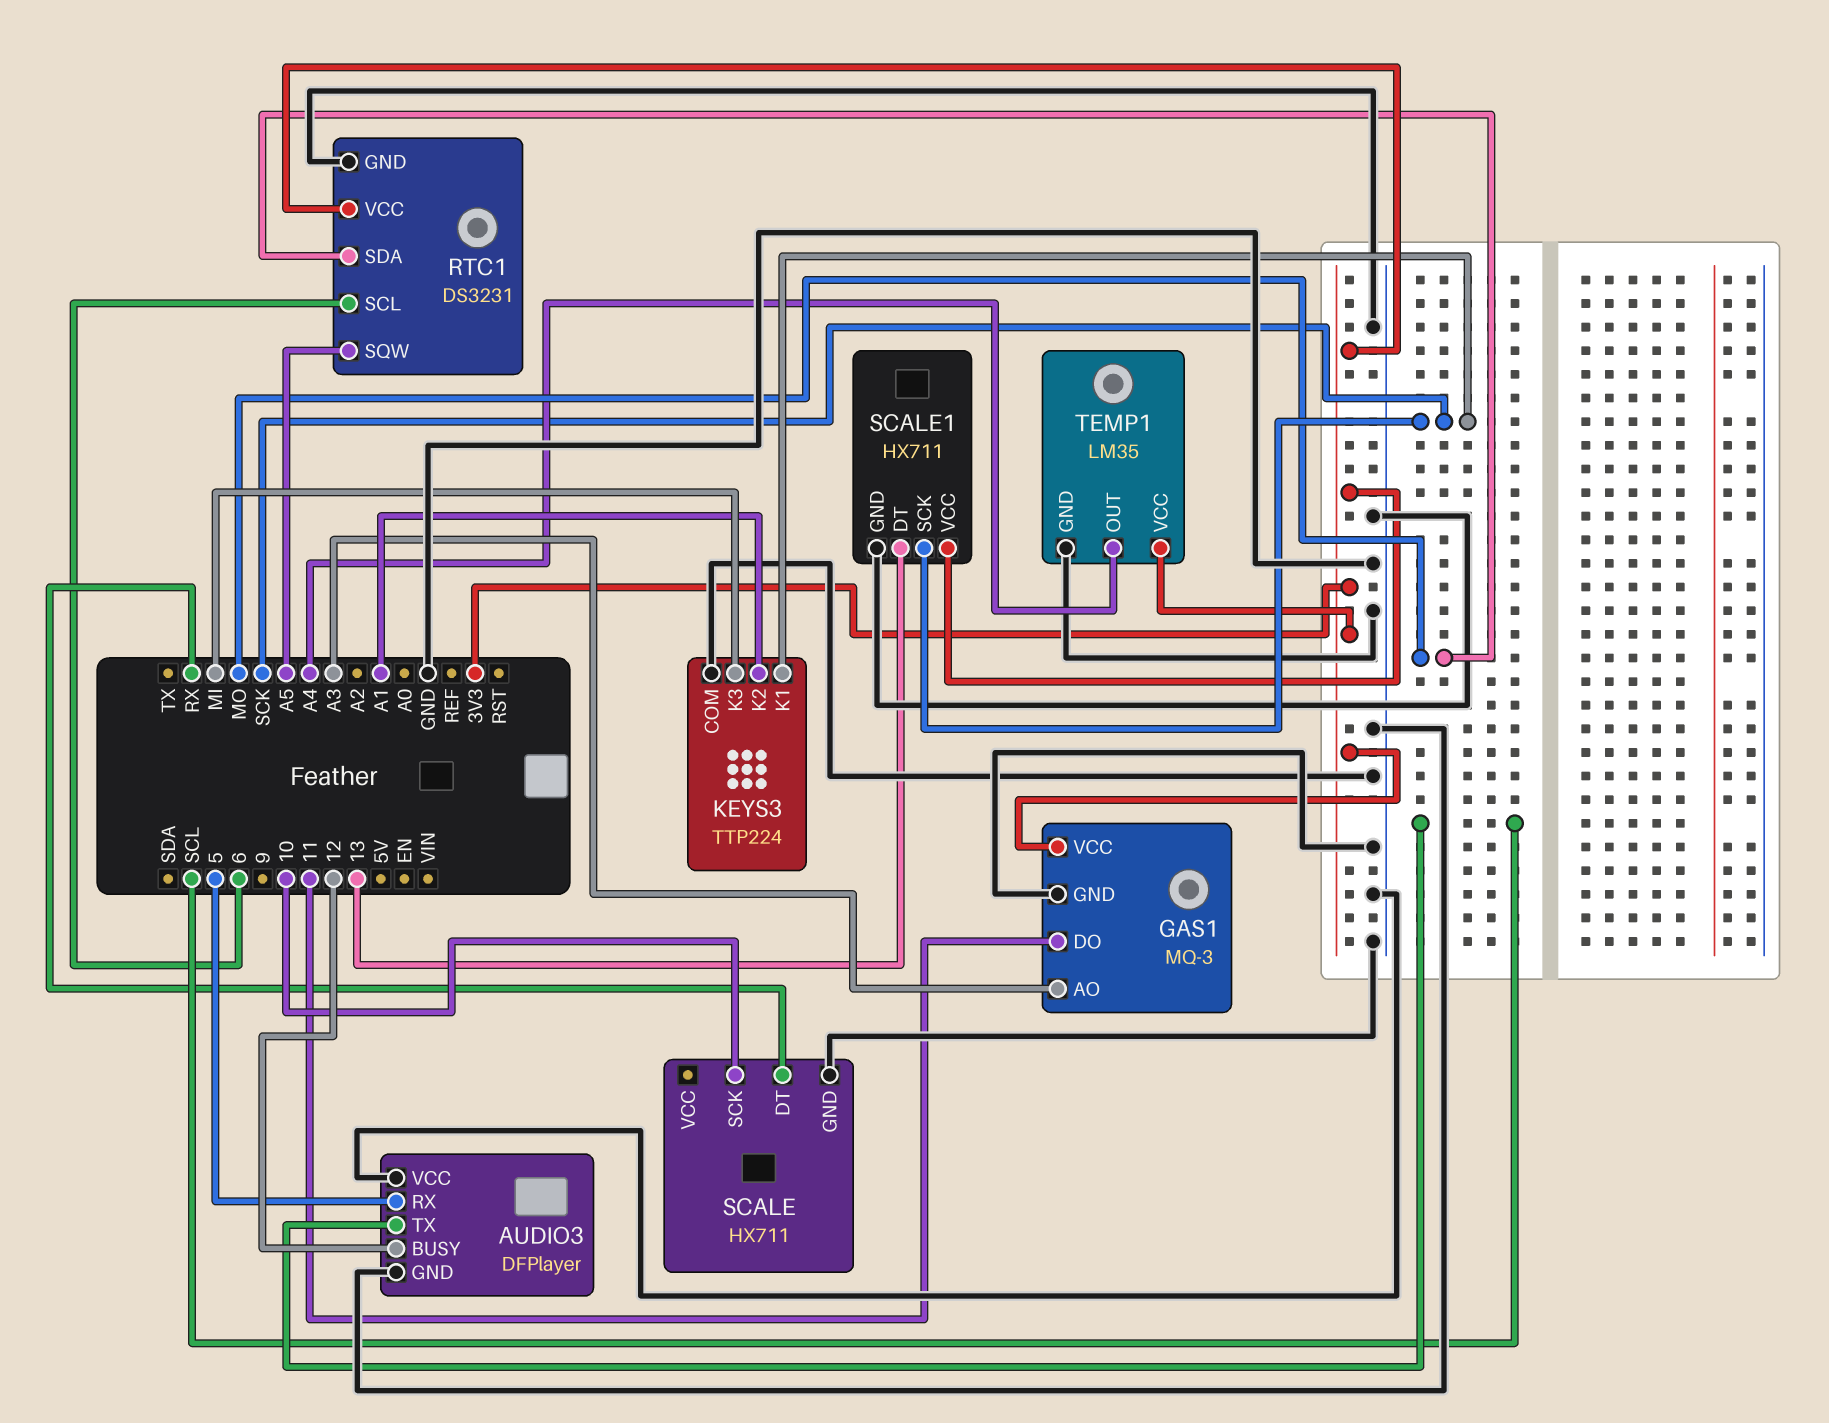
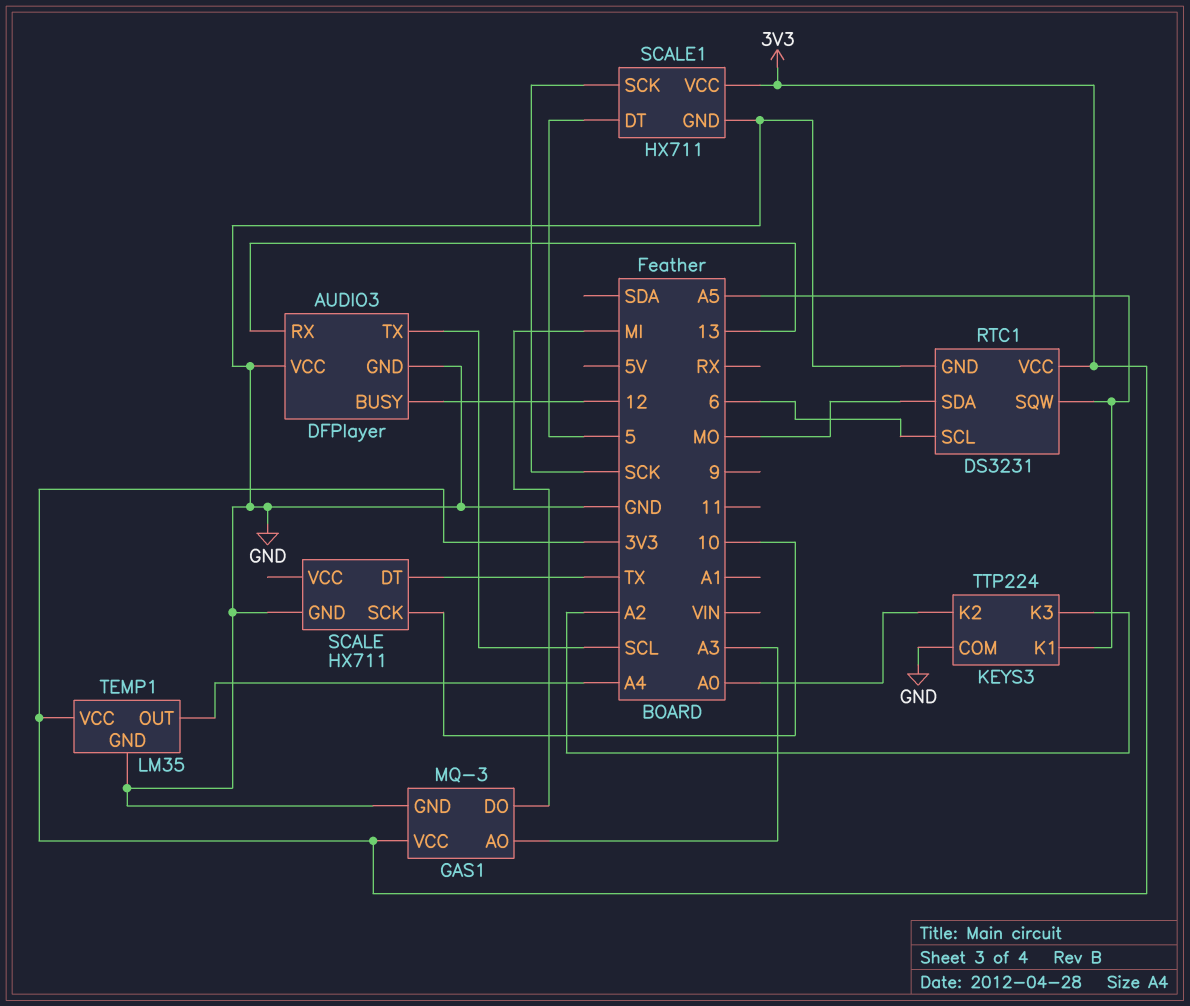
AUDIO3 pin RX: 5 -> 13
GAS1 pin DO: 11 -> MI
KEYS3 pin K1: SCK -> A5
KEYS3 pin K2: A1 -> A0
KEYS3 pin K3: MI -> A2
SCALE pin DT: RX -> TX
SCALE1 pin DT: 13 -> 5

